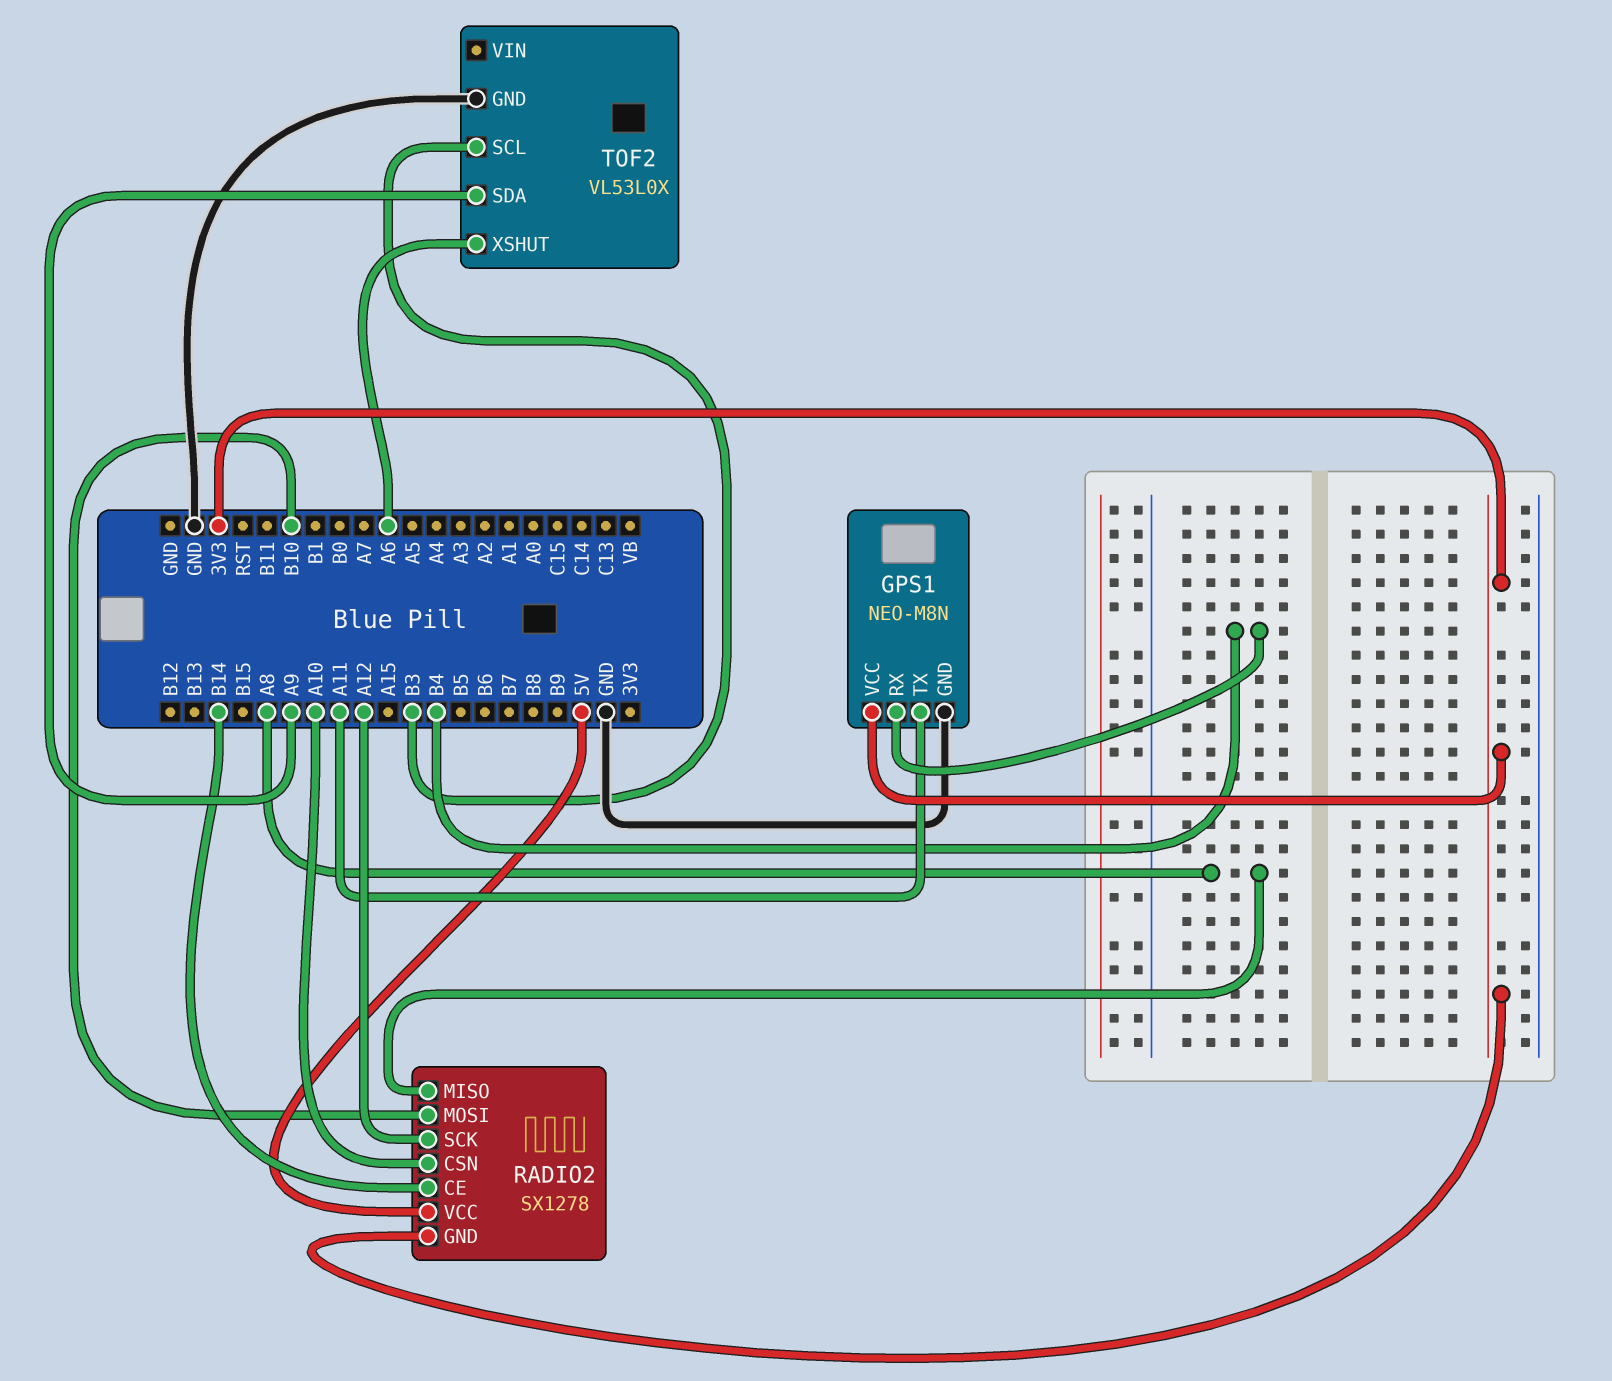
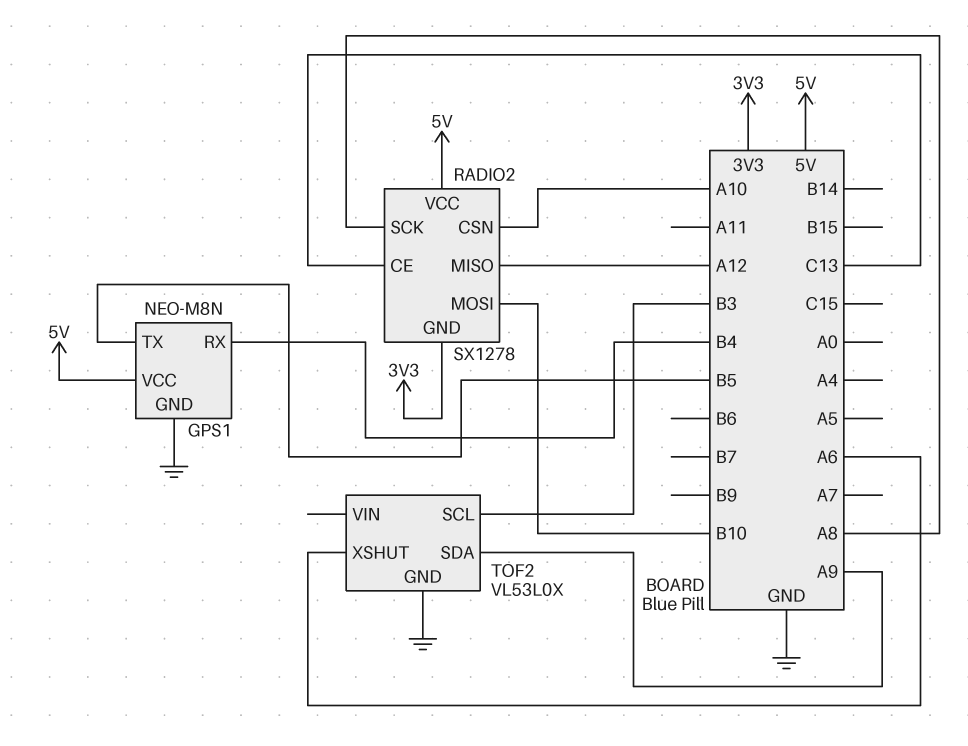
GPS1 pin TX: A11 -> B5
GPS1 pin VCC: 3V3 -> 5V
RADIO2 pin CE: B14 -> C13
RADIO2 pin MISO: A8 -> A12
RADIO2 pin SCK: A12 -> A8

